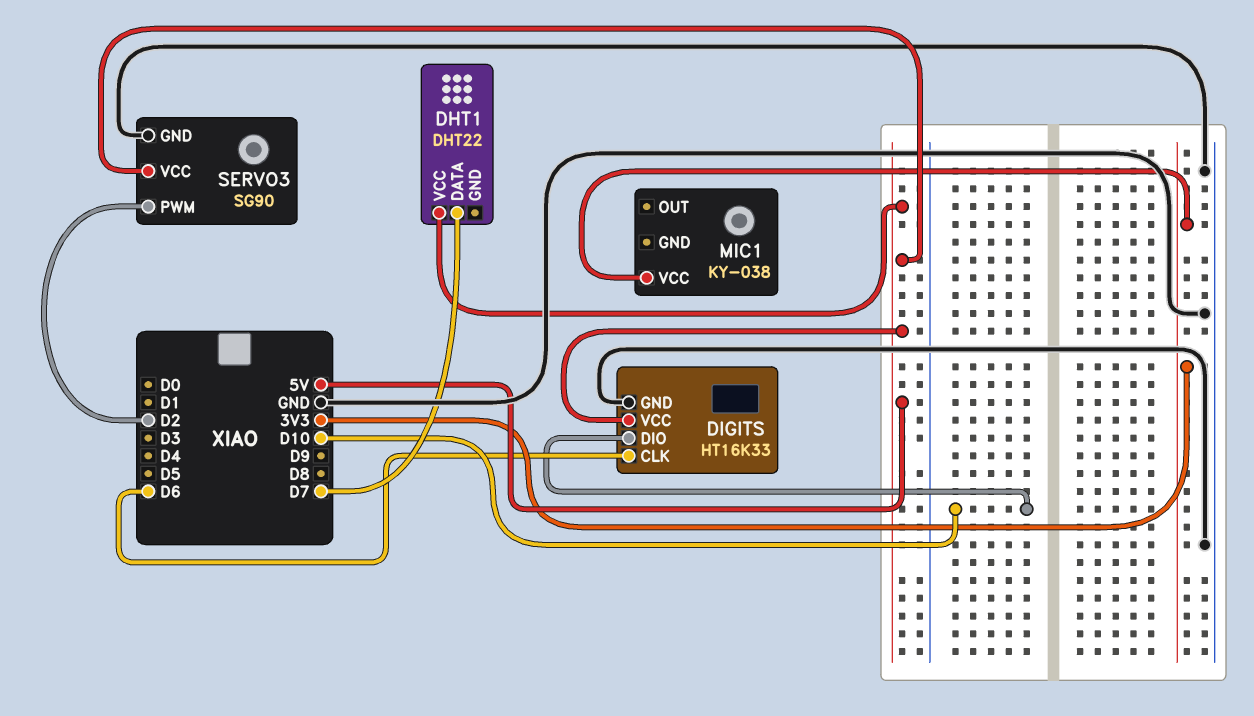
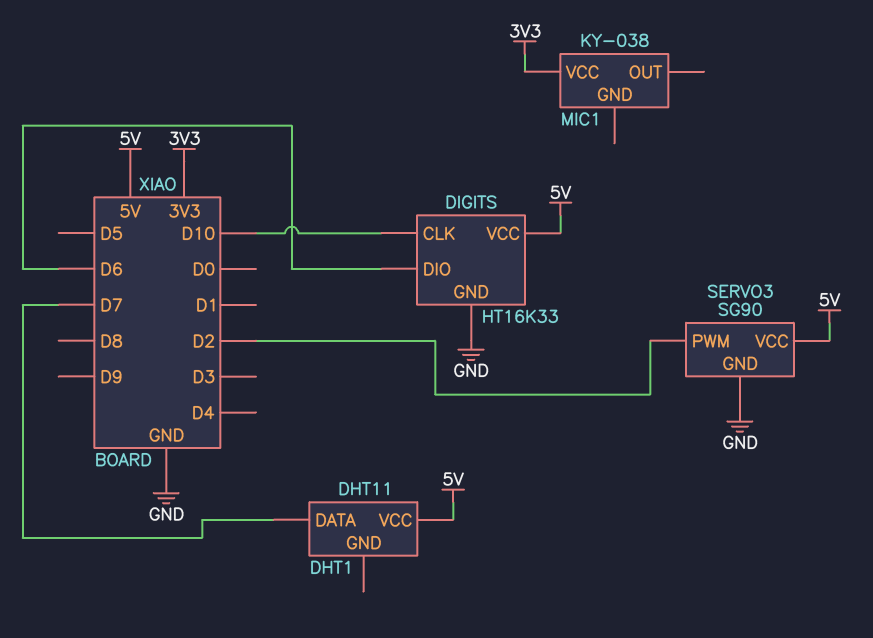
DHT1: DHT22 -> DHT11
DIGITS pin CLK: D6 -> D10
DIGITS pin DIO: D10 -> D6

